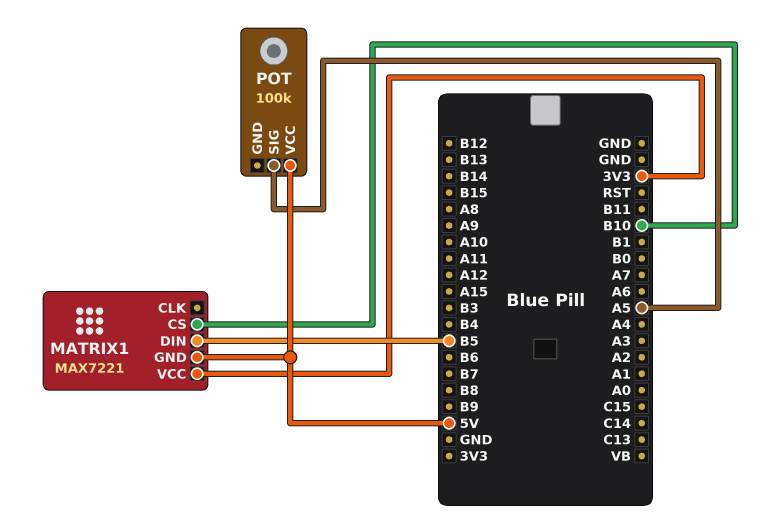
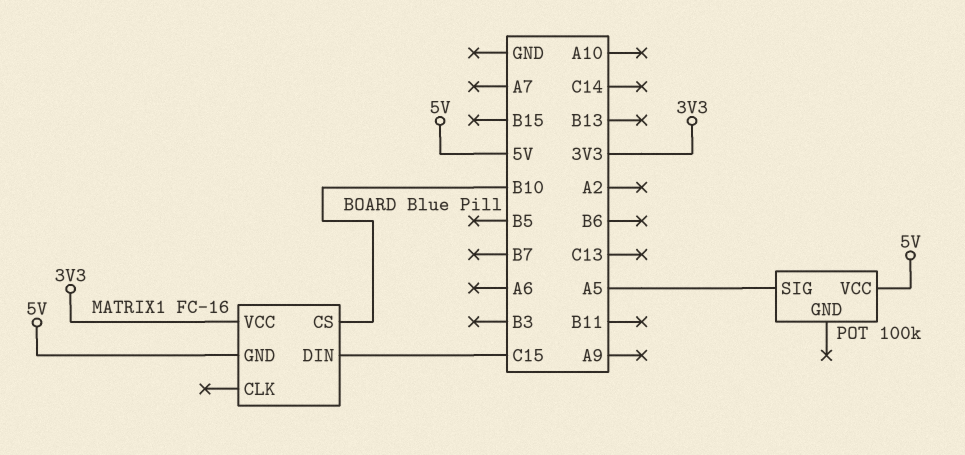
MATRIX1: MAX7221 -> FC-16
MATRIX1 pin DIN: B5 -> C15

